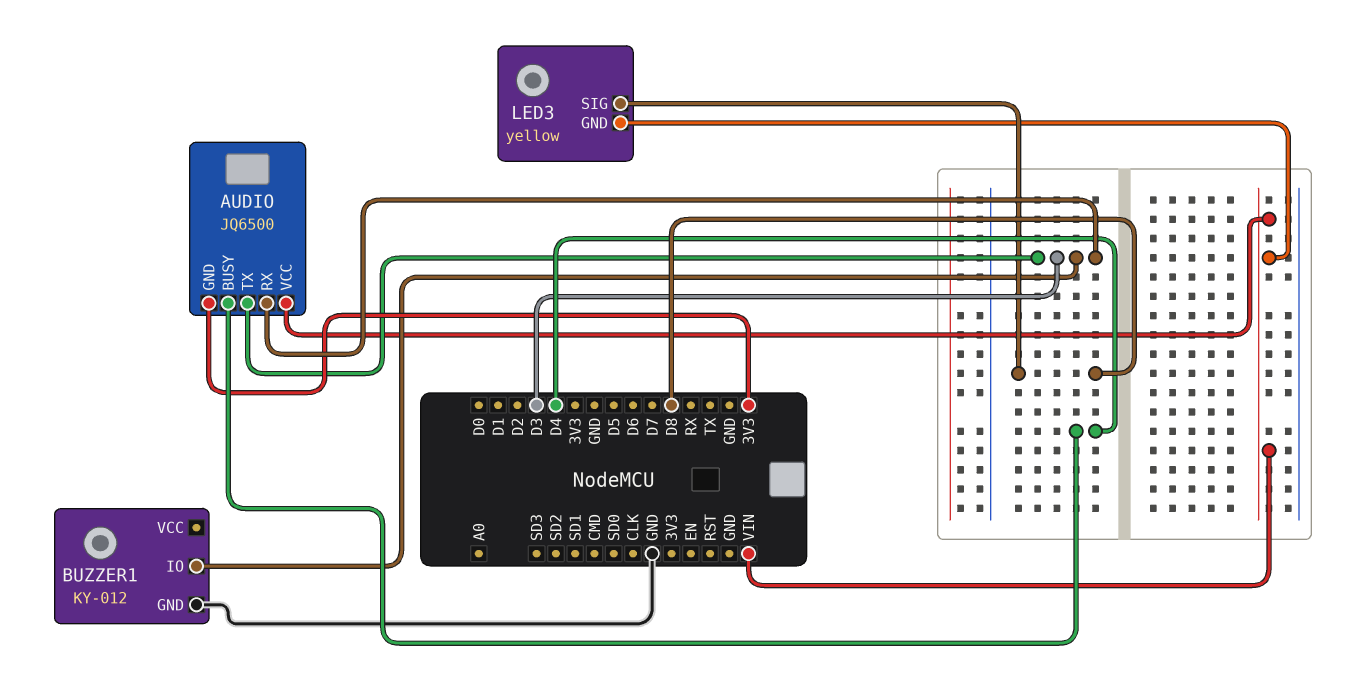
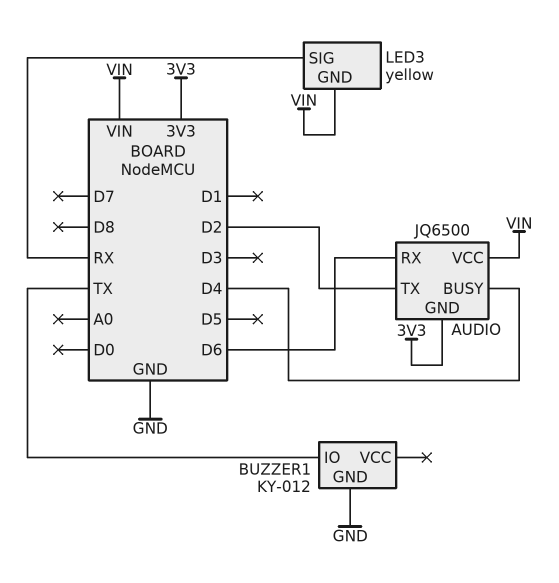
AUDIO pin RX: D3 -> D6
AUDIO pin TX: D3 -> D2
BUZZER1 pin IO: D3 -> TX
LED3 pin SIG: D8 -> RX

